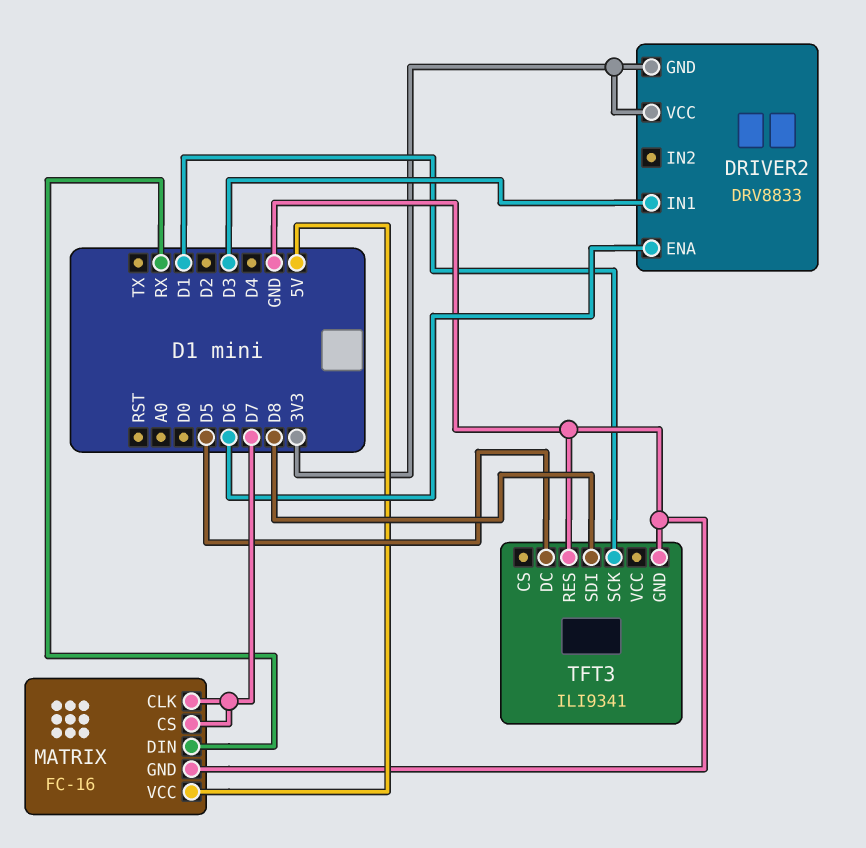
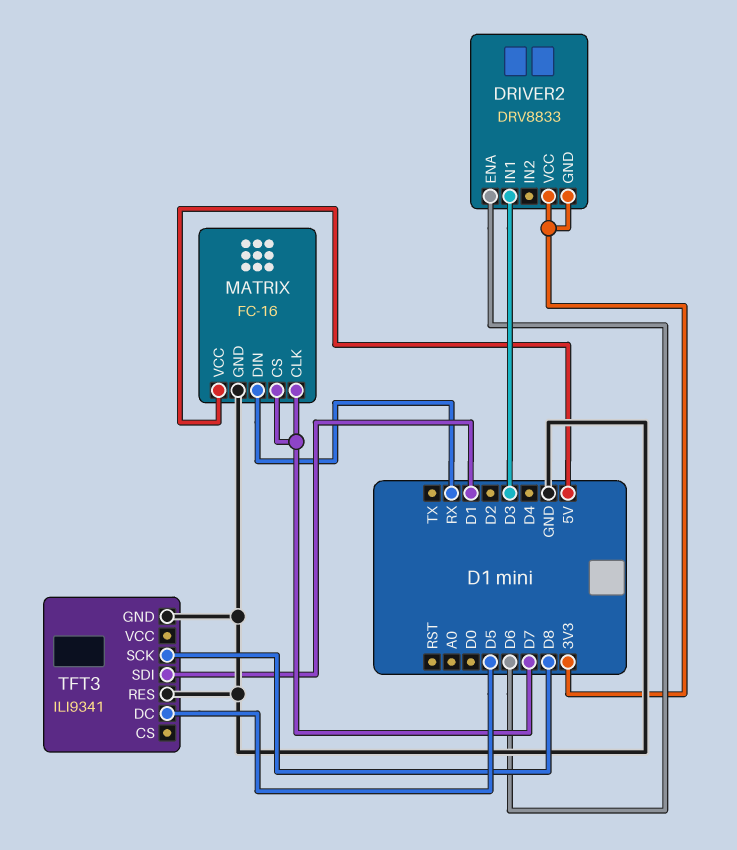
TFT3 pin SCK: D1 -> D8
TFT3 pin SDI: D8 -> D1

